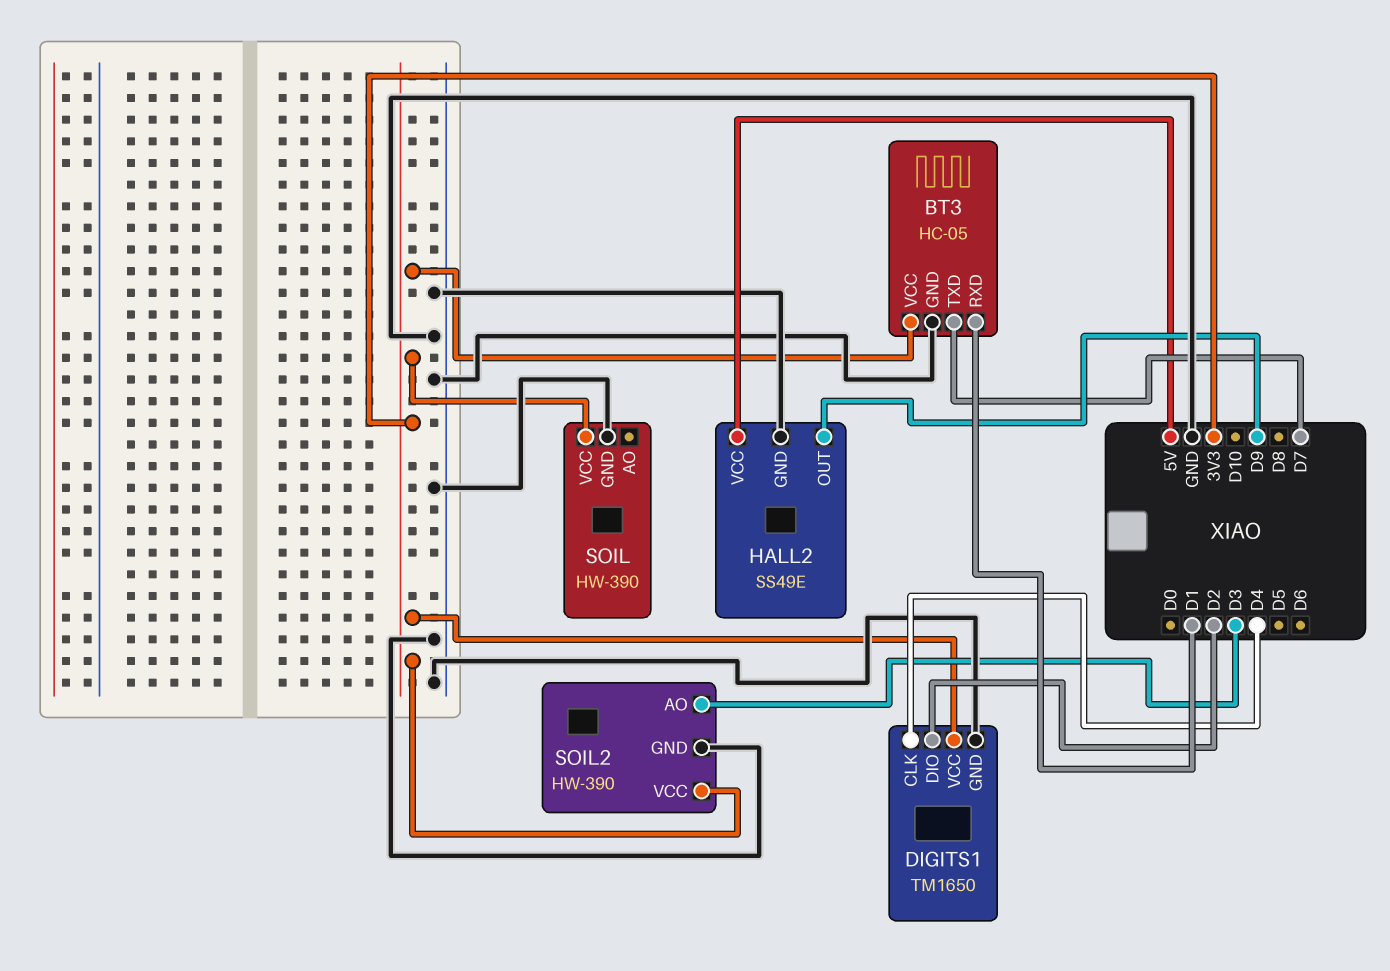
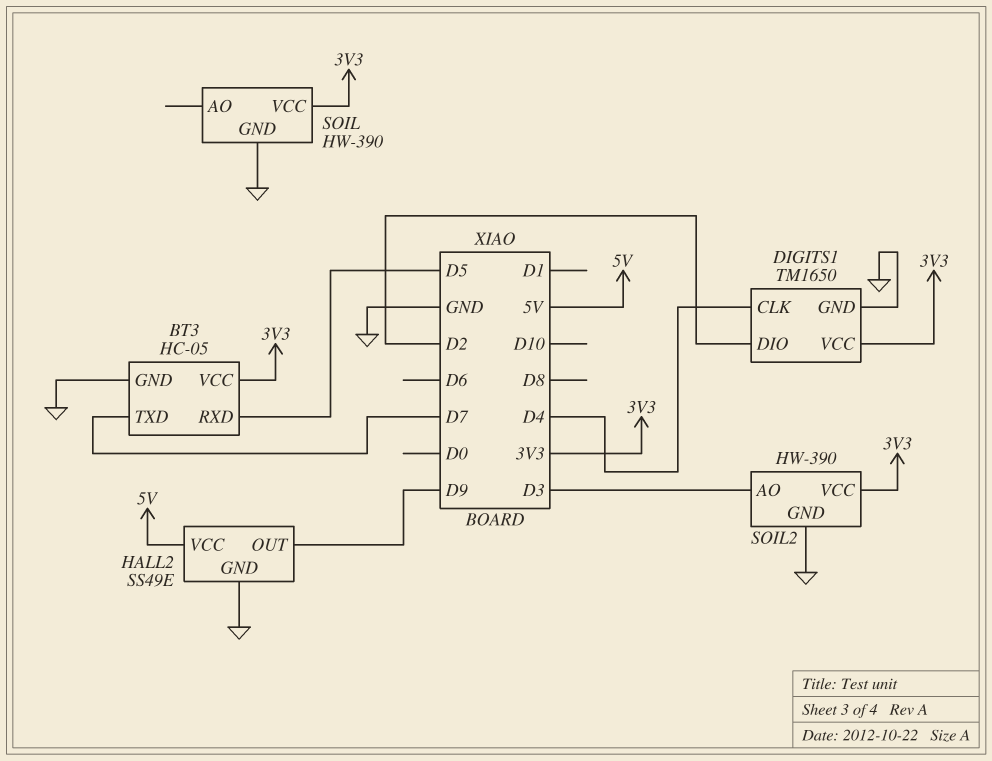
BT3 pin RXD: D1 -> D5

